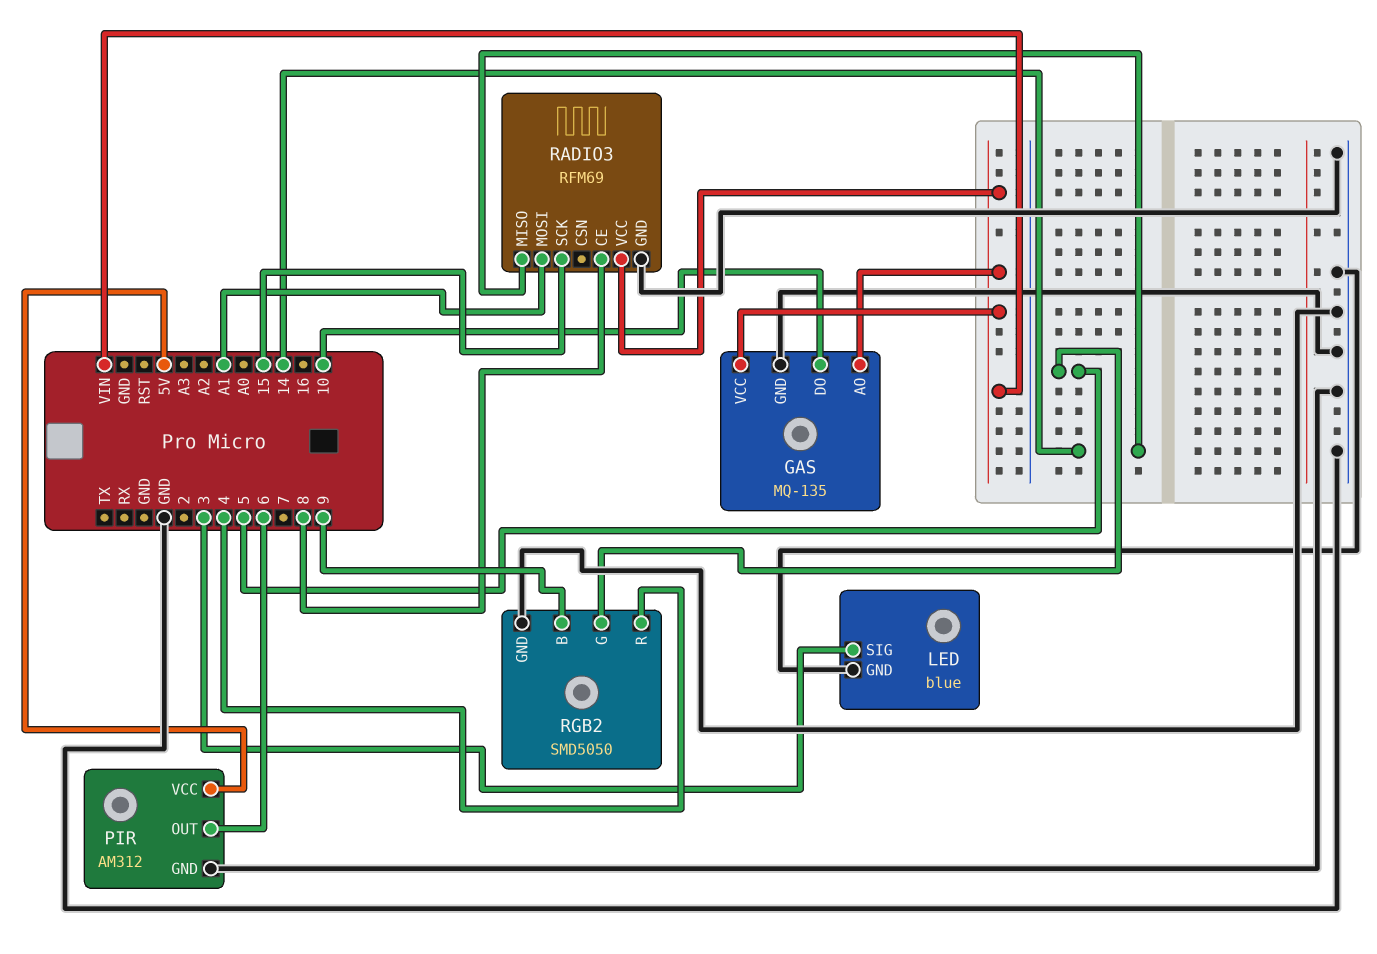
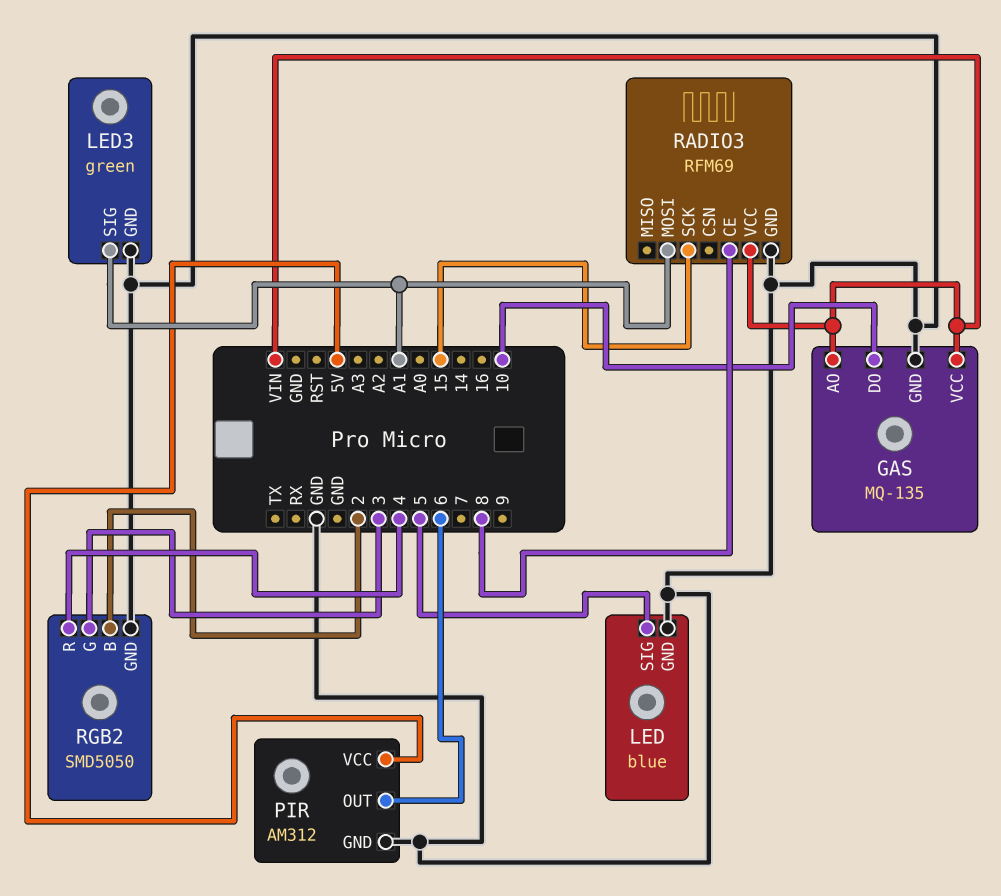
LED pin SIG: 3 -> 5
LED3: none -> green
LED3 pin GND: none -> GND
LED3 pin SIG: none -> A1
RADIO3 pin MISO: 14 -> none
RGB2 pin B: 9 -> 2
RGB2 pin G: 5 -> 3

